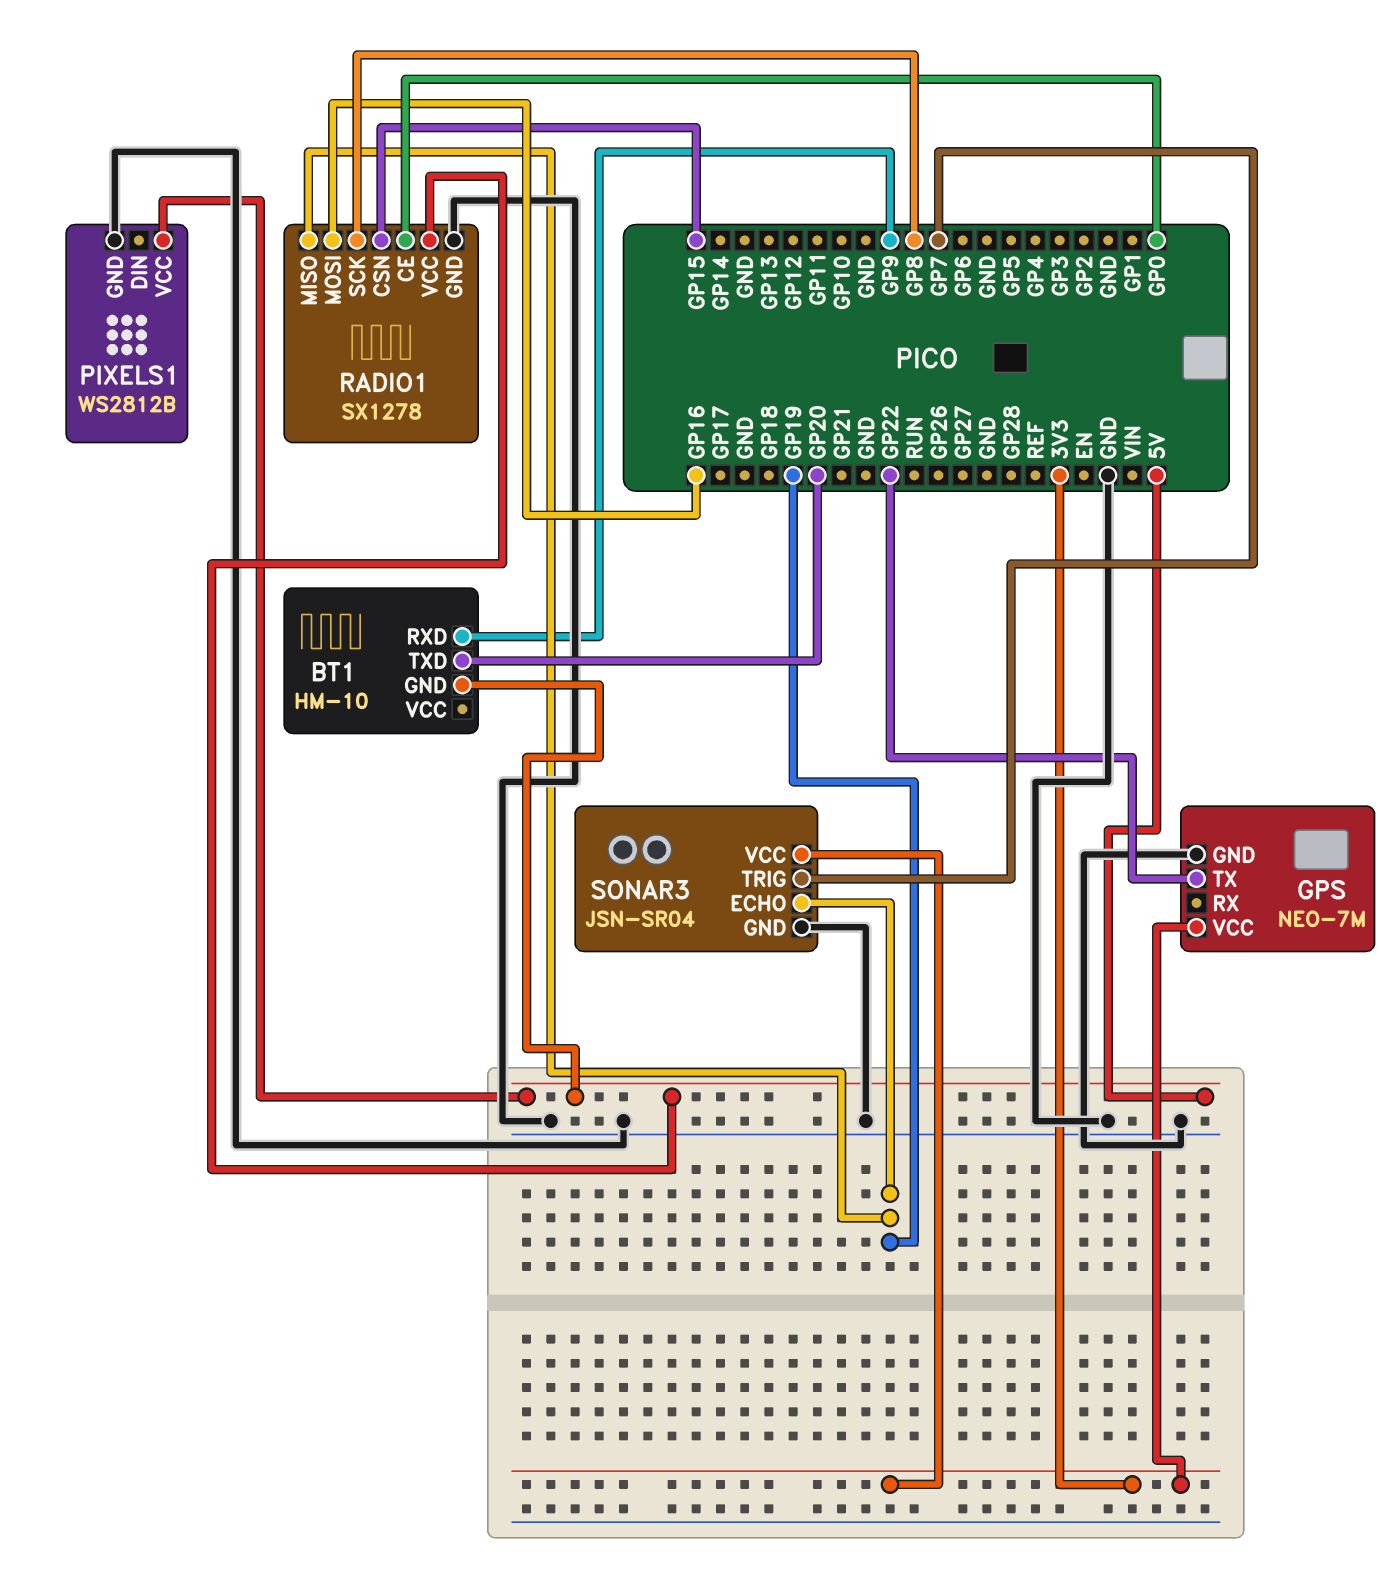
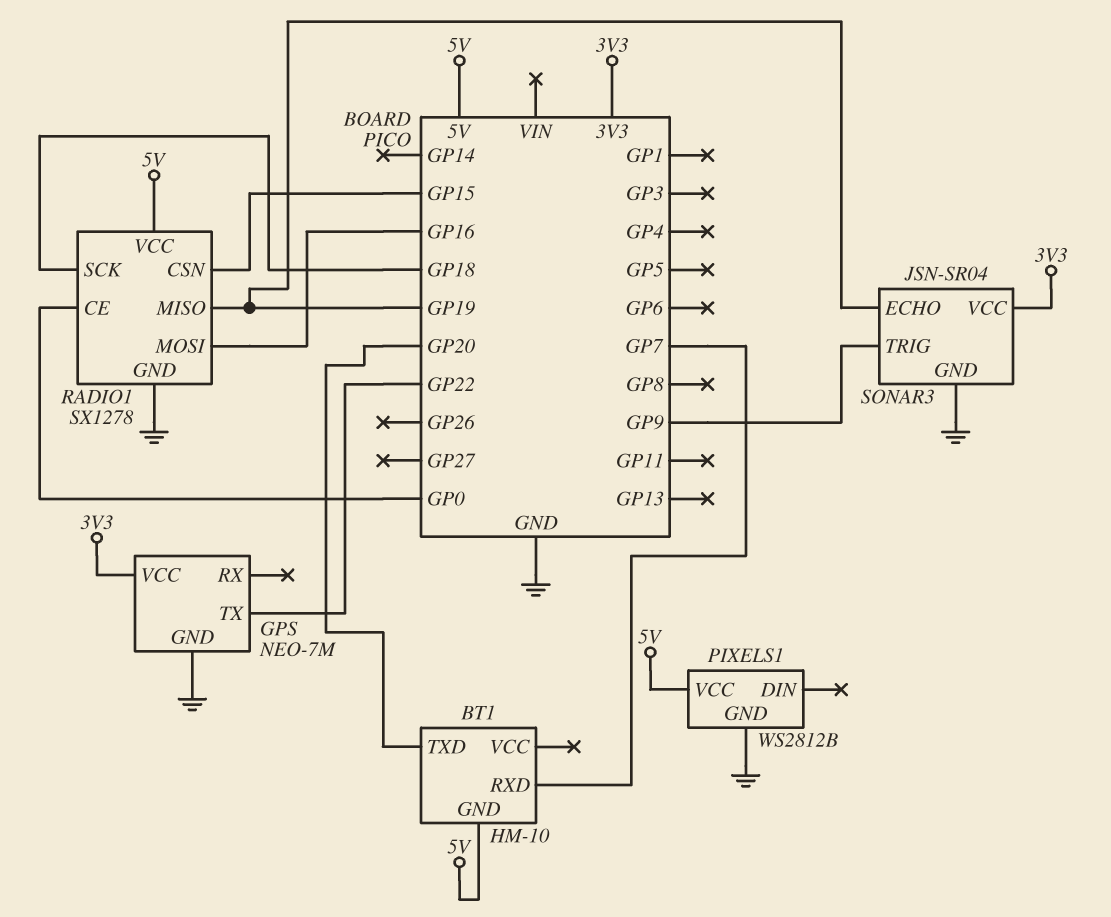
BT1 pin RXD: GP9 -> GP7
RADIO1 pin SCK: GP8 -> GP18
SONAR3 pin TRIG: GP7 -> GP9

